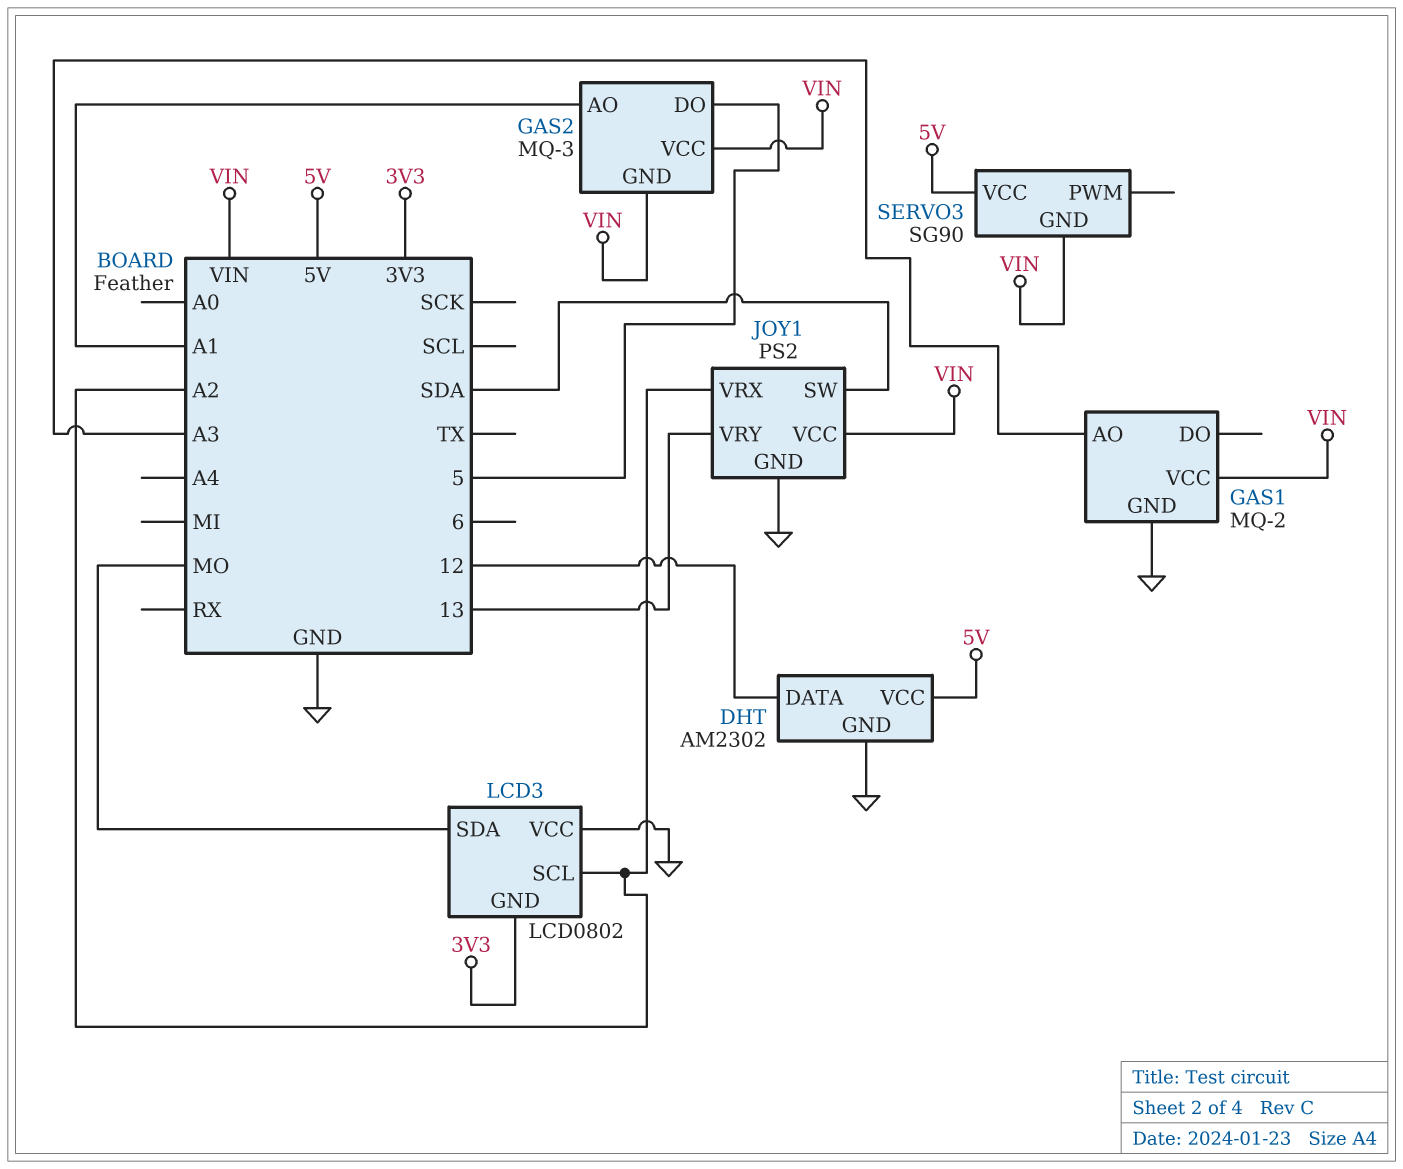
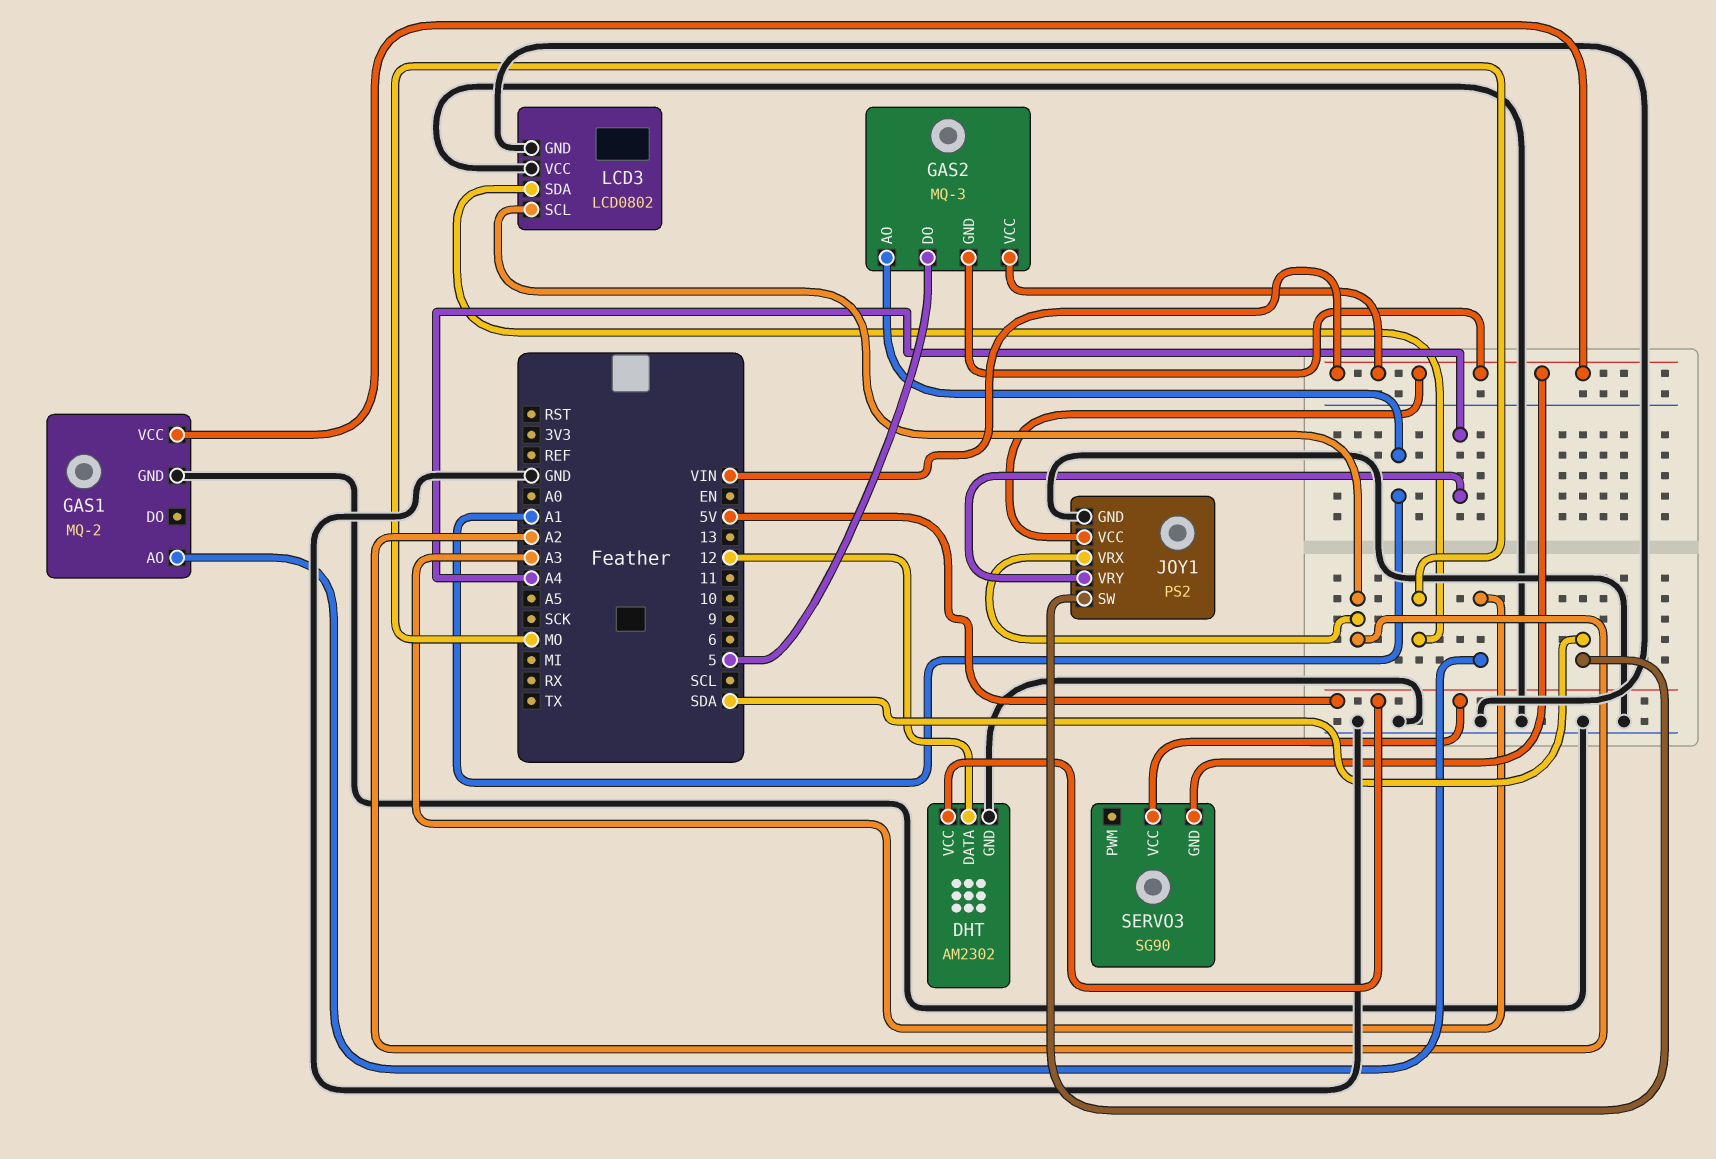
JOY1 pin VRY: 13 -> A4
LCD3 pin GND: 3V3 -> GND

